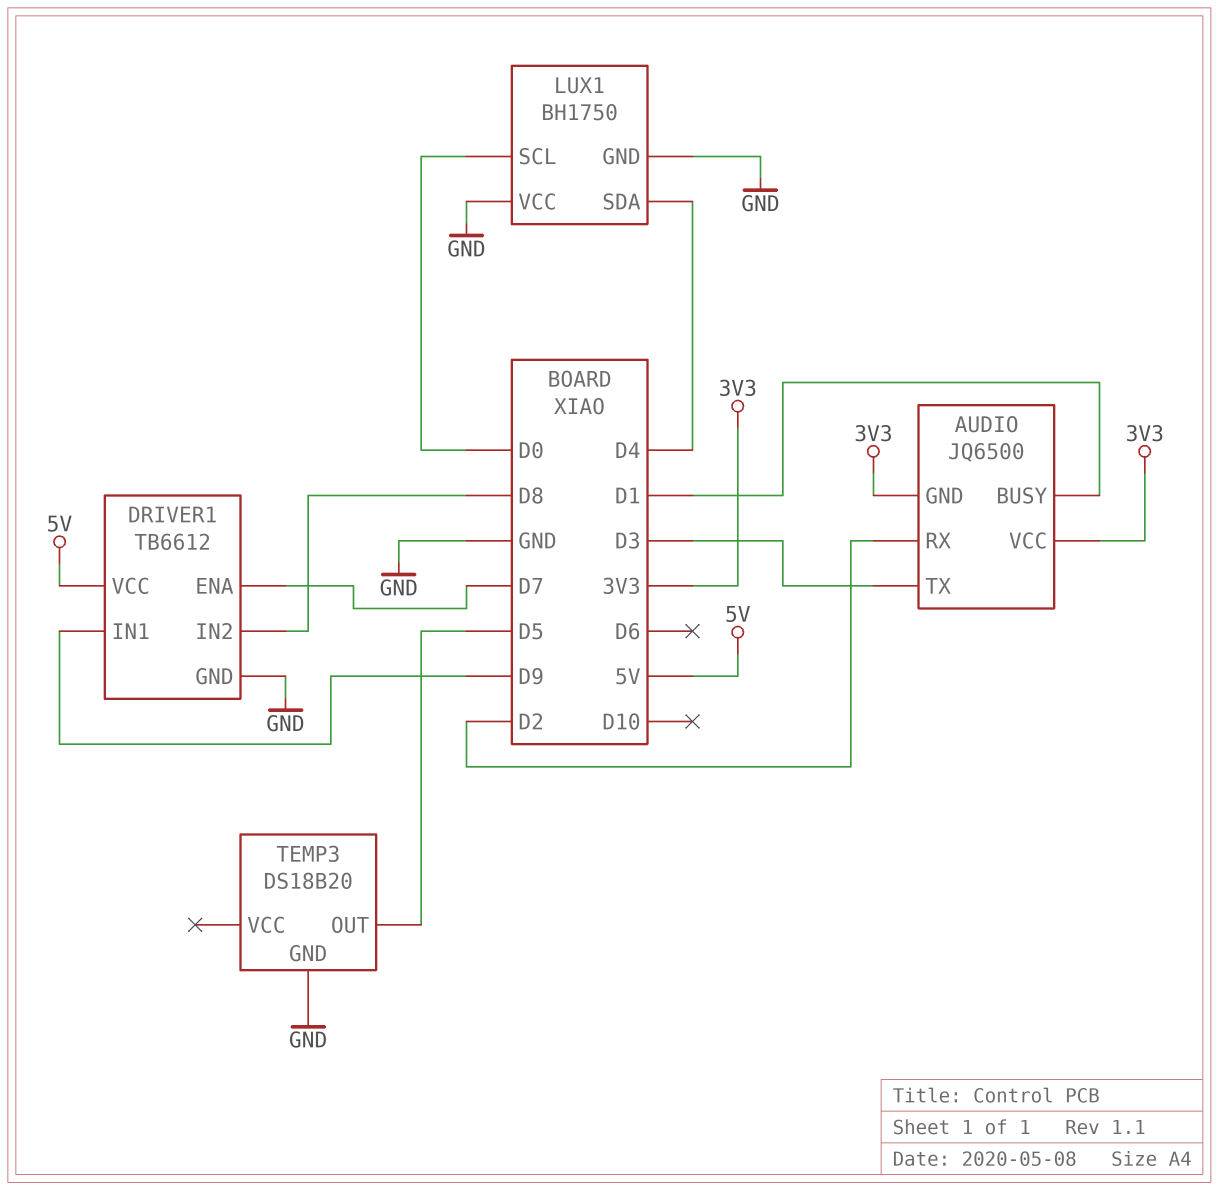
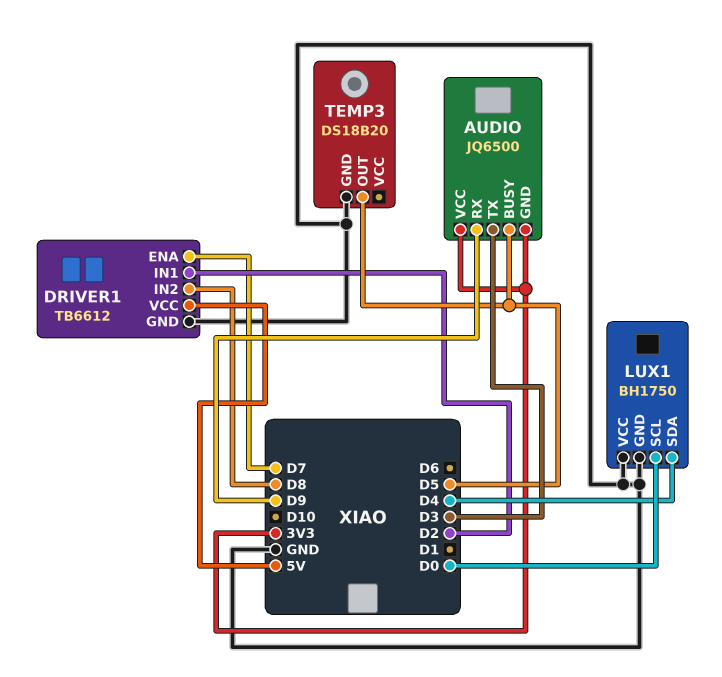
AUDIO pin BUSY: D1 -> D5
AUDIO pin RX: D2 -> D9
DRIVER1 pin IN1: D9 -> D2

